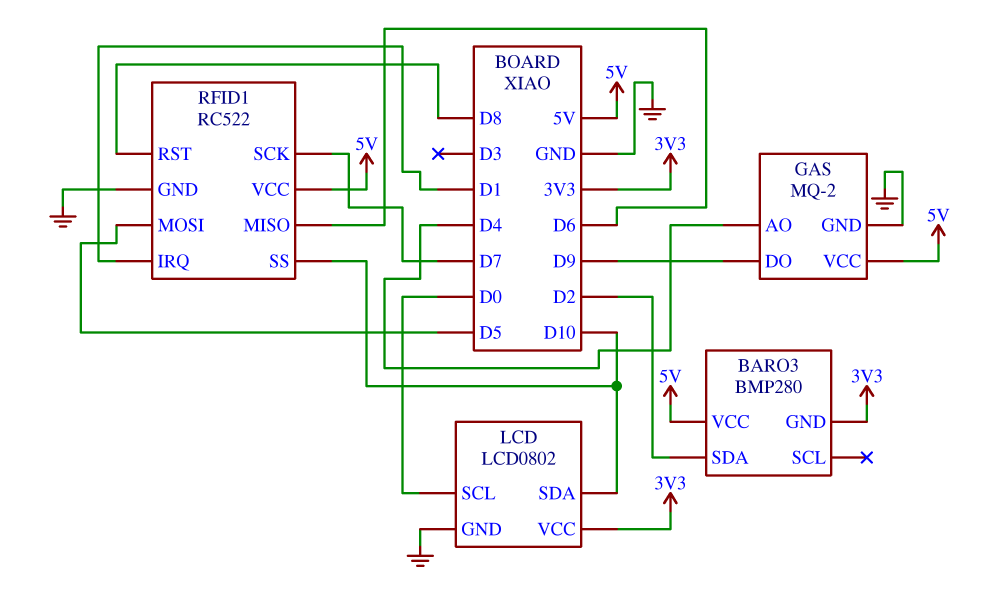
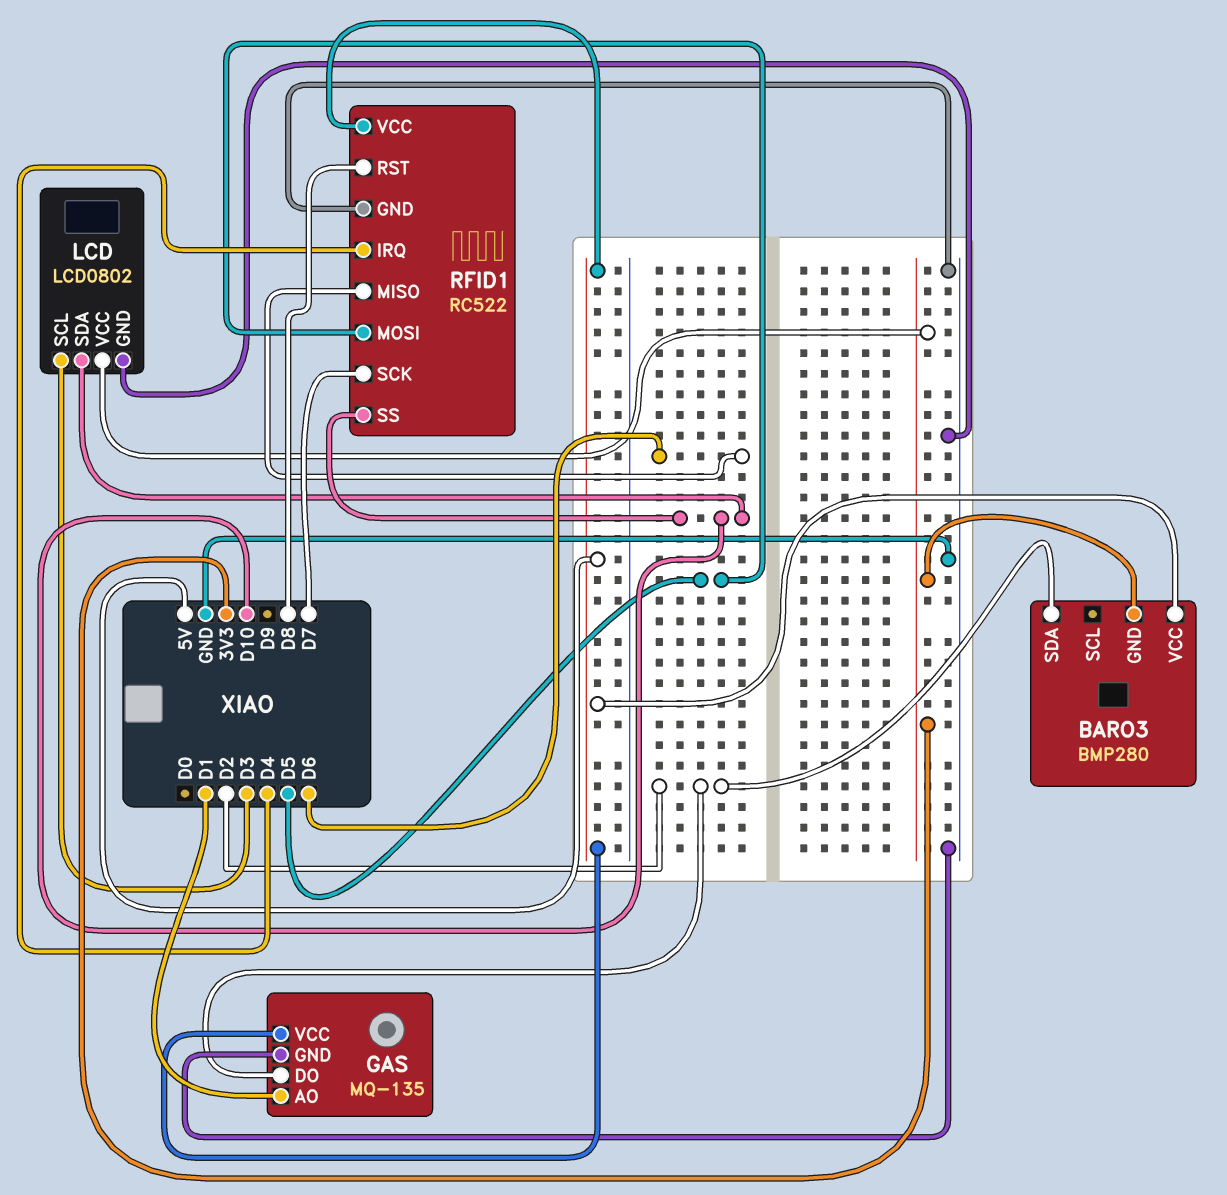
GAS: MQ-2 -> MQ-135
GAS pin AO: D4 -> D1
GAS pin DO: D9 -> D2
LCD pin SCL: D0 -> D3
RFID1 pin IRQ: D1 -> D4

